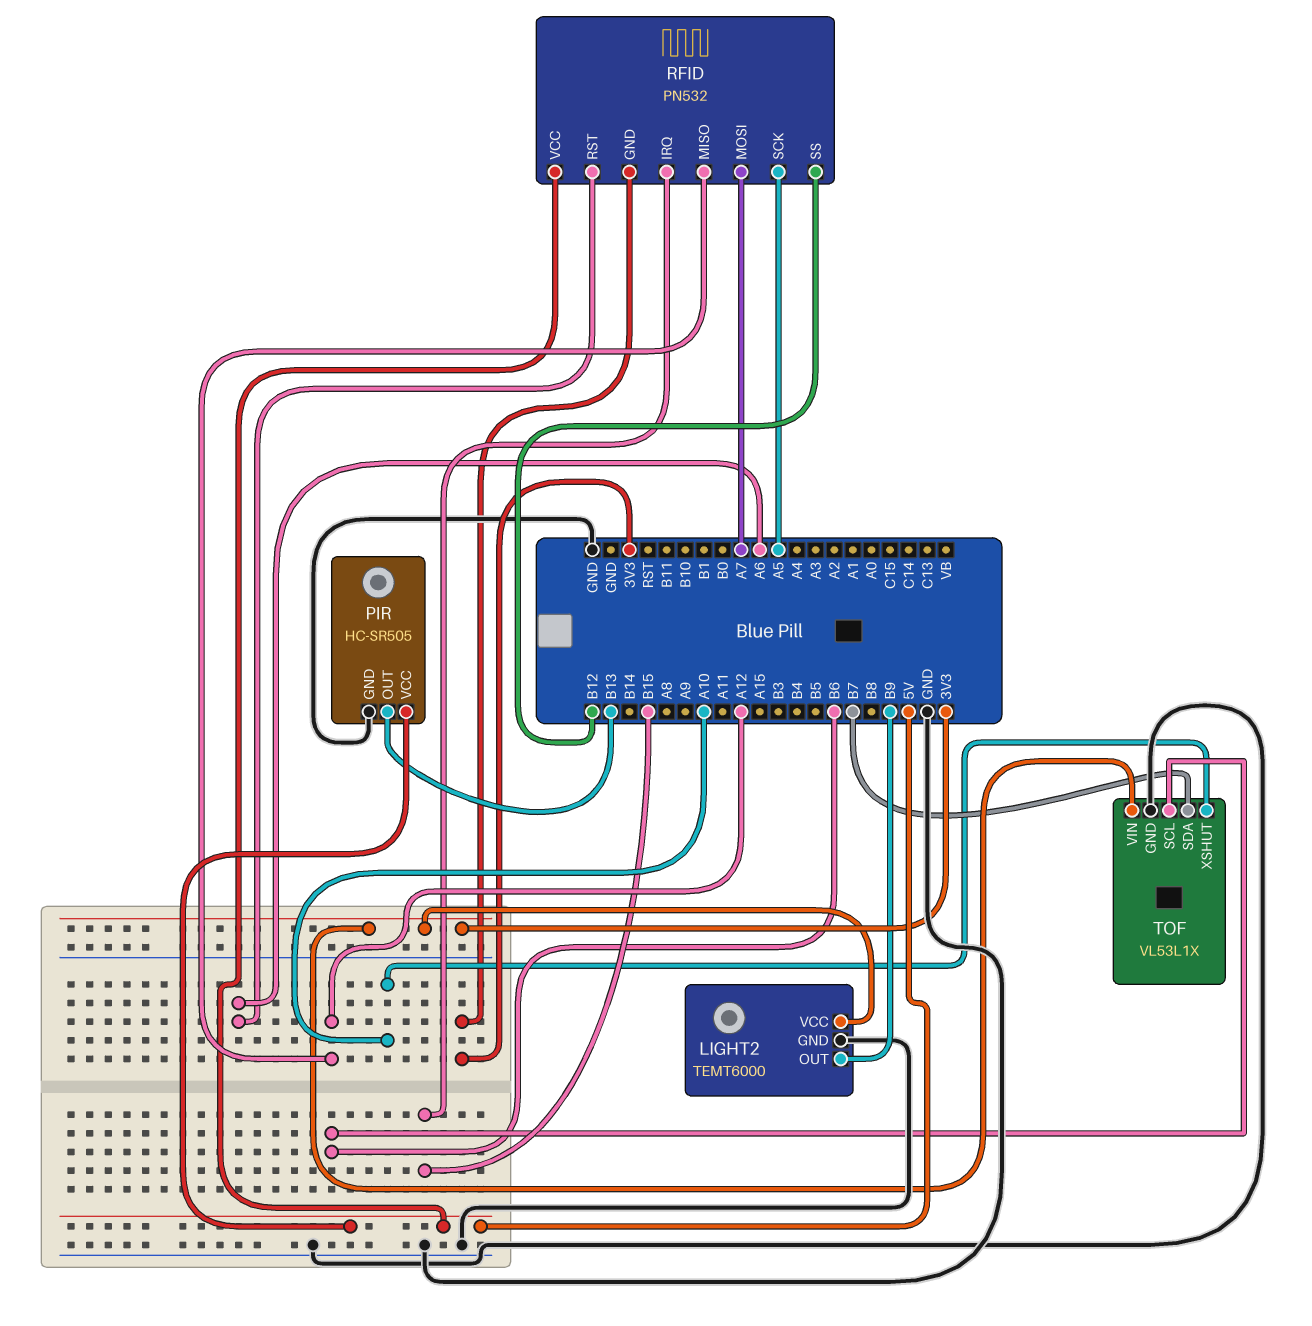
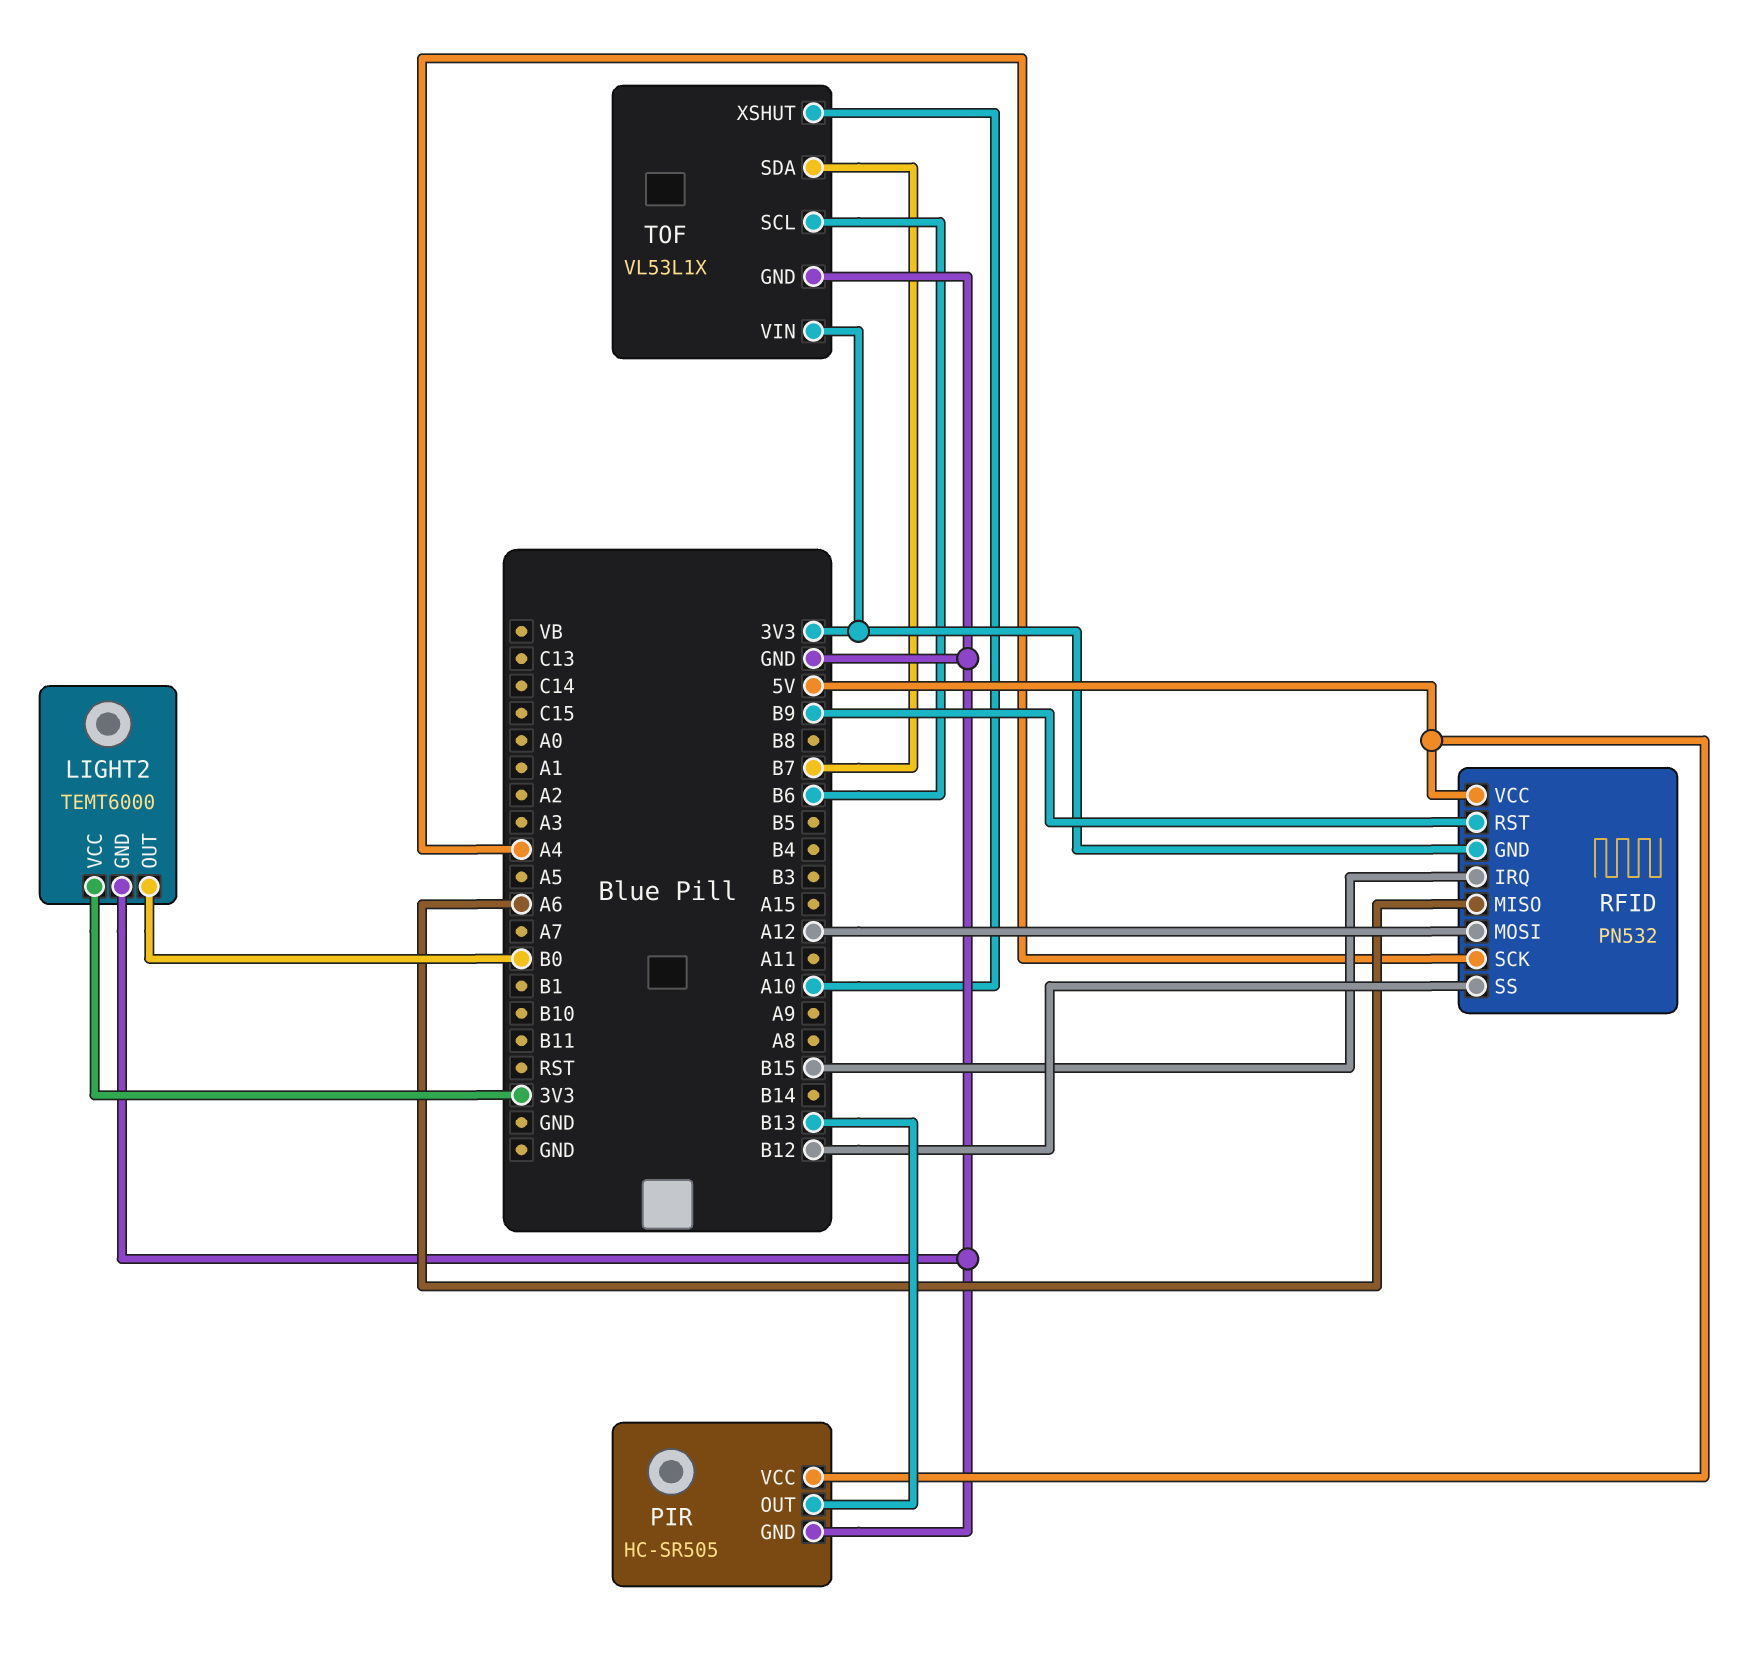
LIGHT2 pin OUT: B9 -> B0
RFID pin MISO: A12 -> A6
RFID pin MOSI: A7 -> A12
RFID pin RST: A6 -> B9
RFID pin SCK: A5 -> A4

